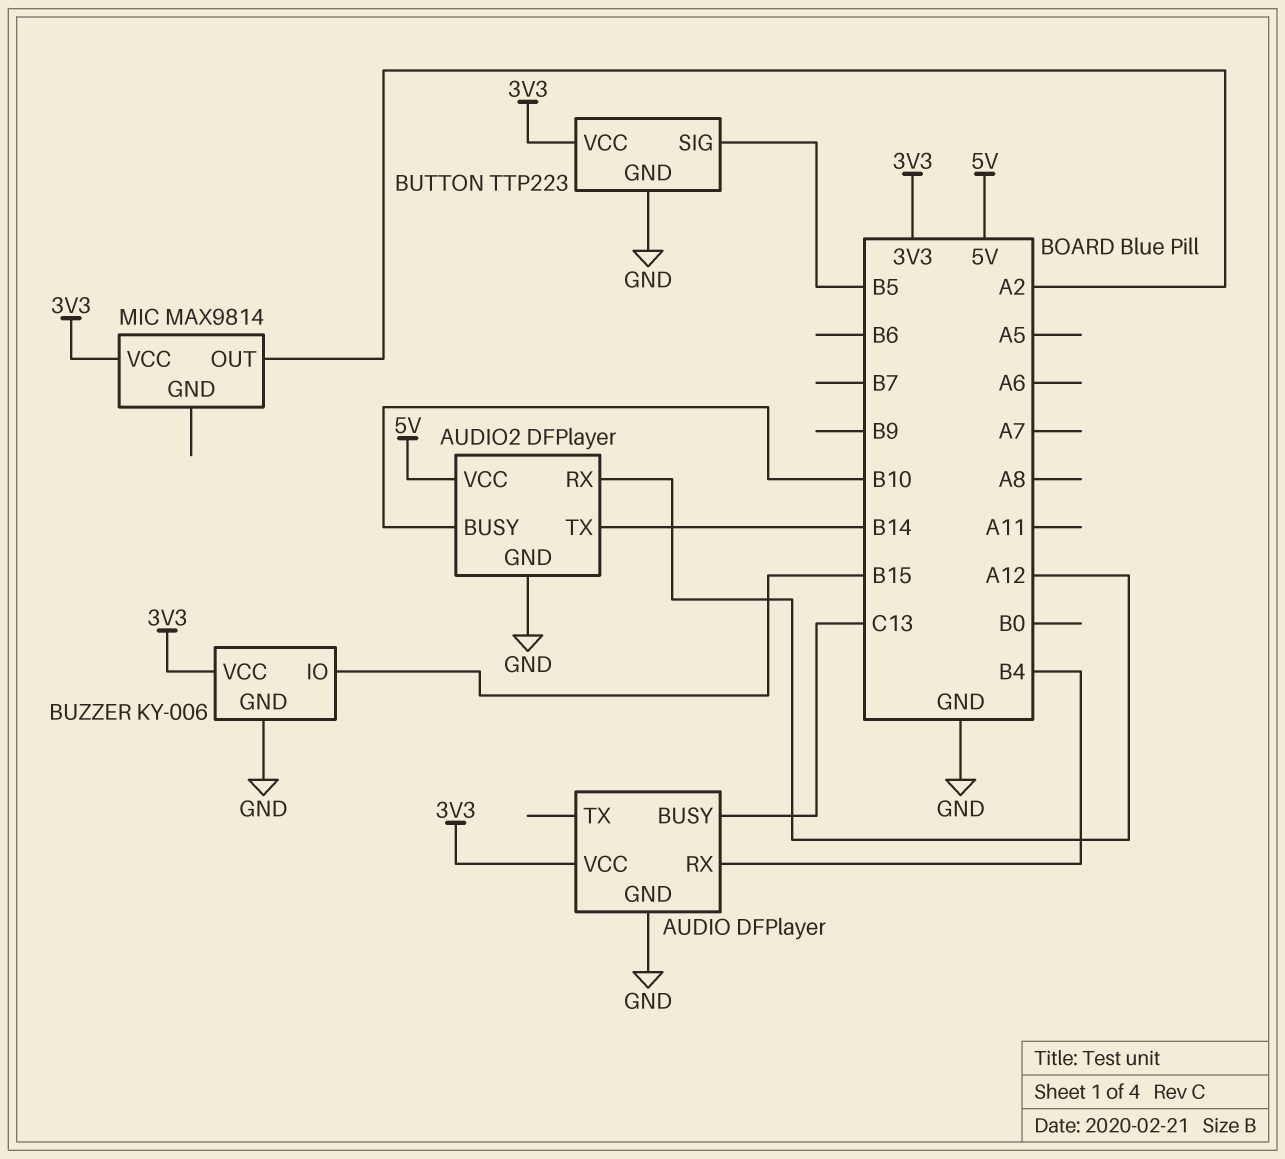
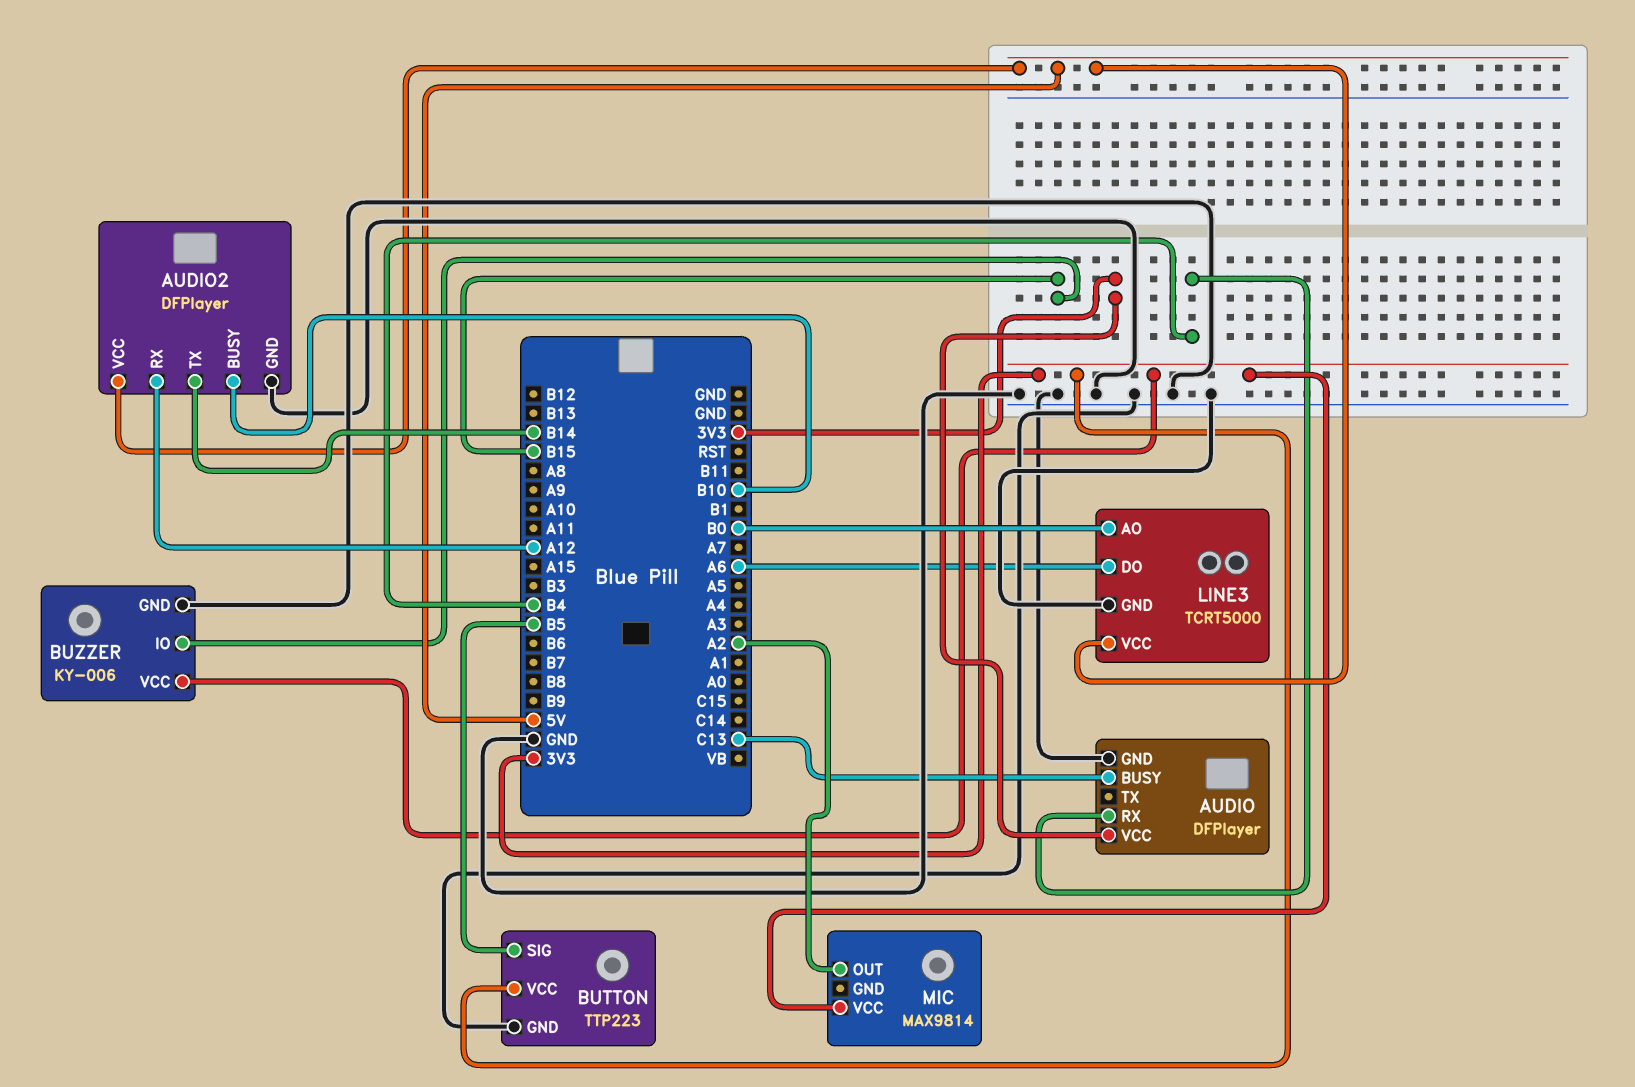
LINE3: none -> TCRT5000
LINE3 pin AO: none -> B0
LINE3 pin DO: none -> A6
LINE3 pin GND: none -> GND
LINE3 pin VCC: none -> 5V

